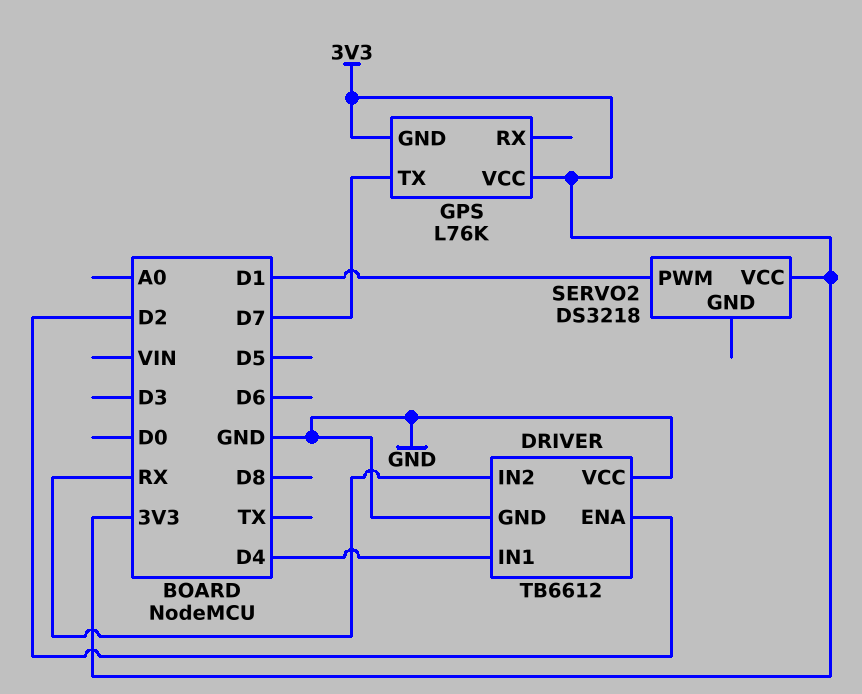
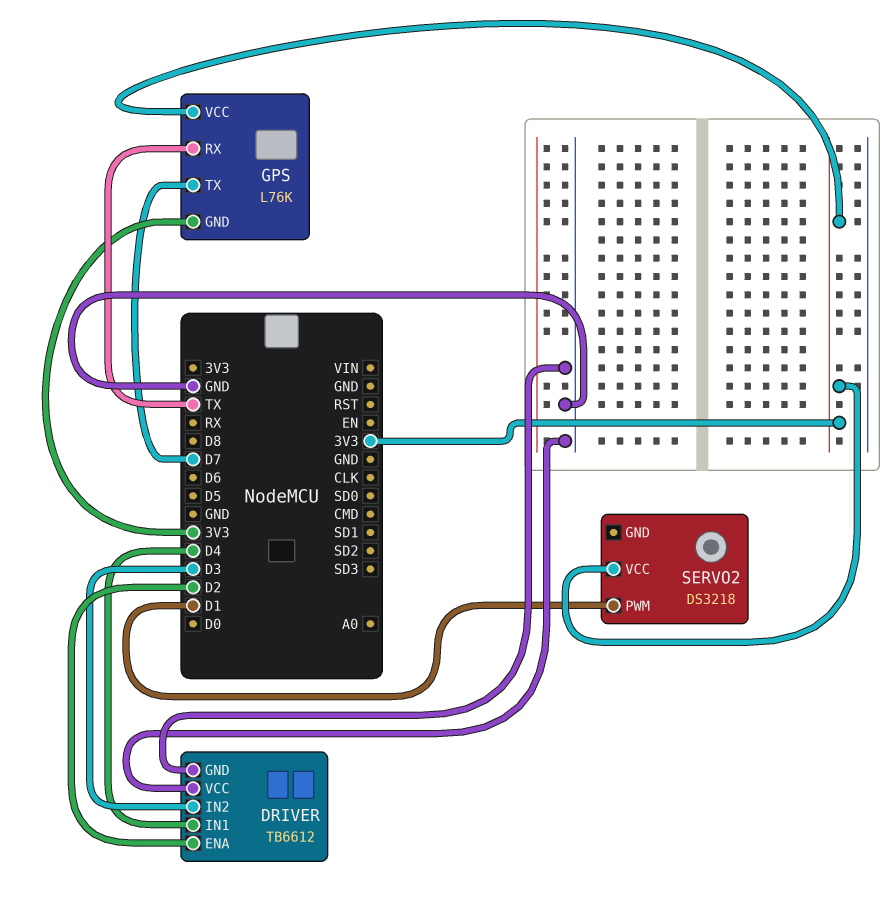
DRIVER pin IN2: RX -> D3
GPS pin RX: none -> TX

